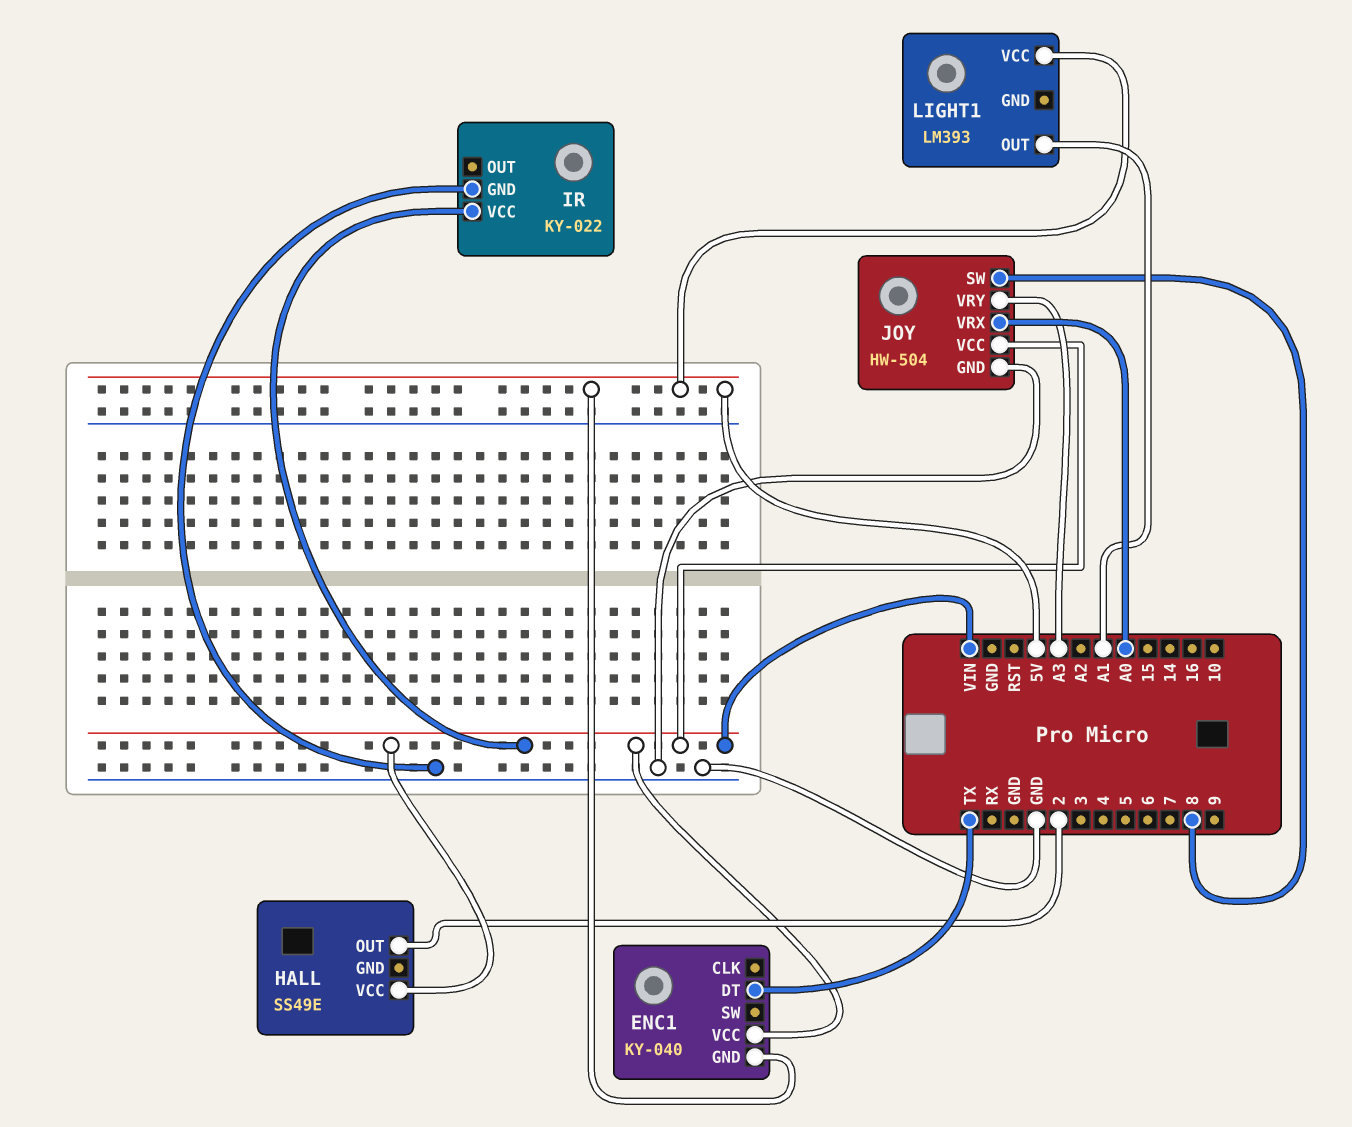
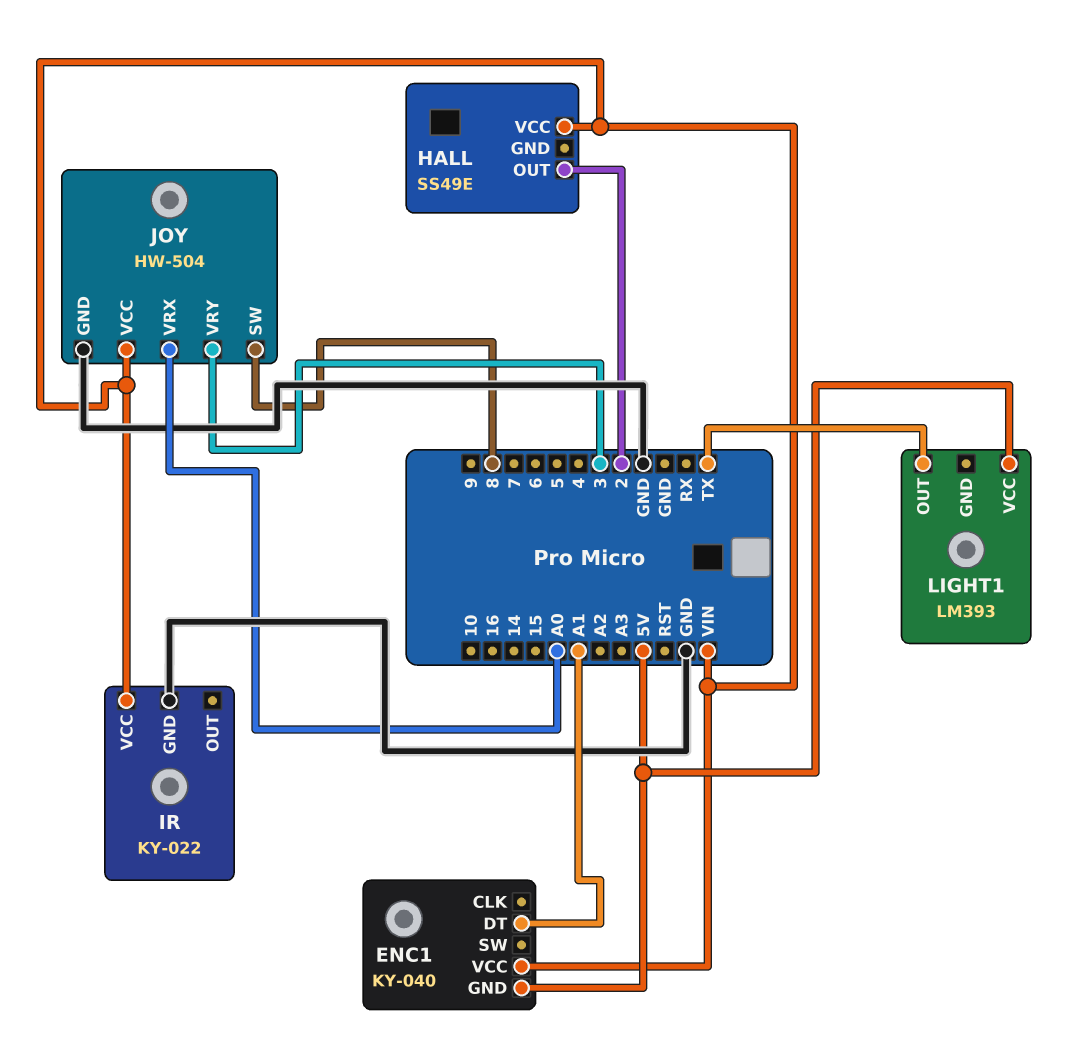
ENC1 pin DT: TX -> A1
JOY pin VRY: A3 -> 3
LIGHT1 pin OUT: A1 -> TX

